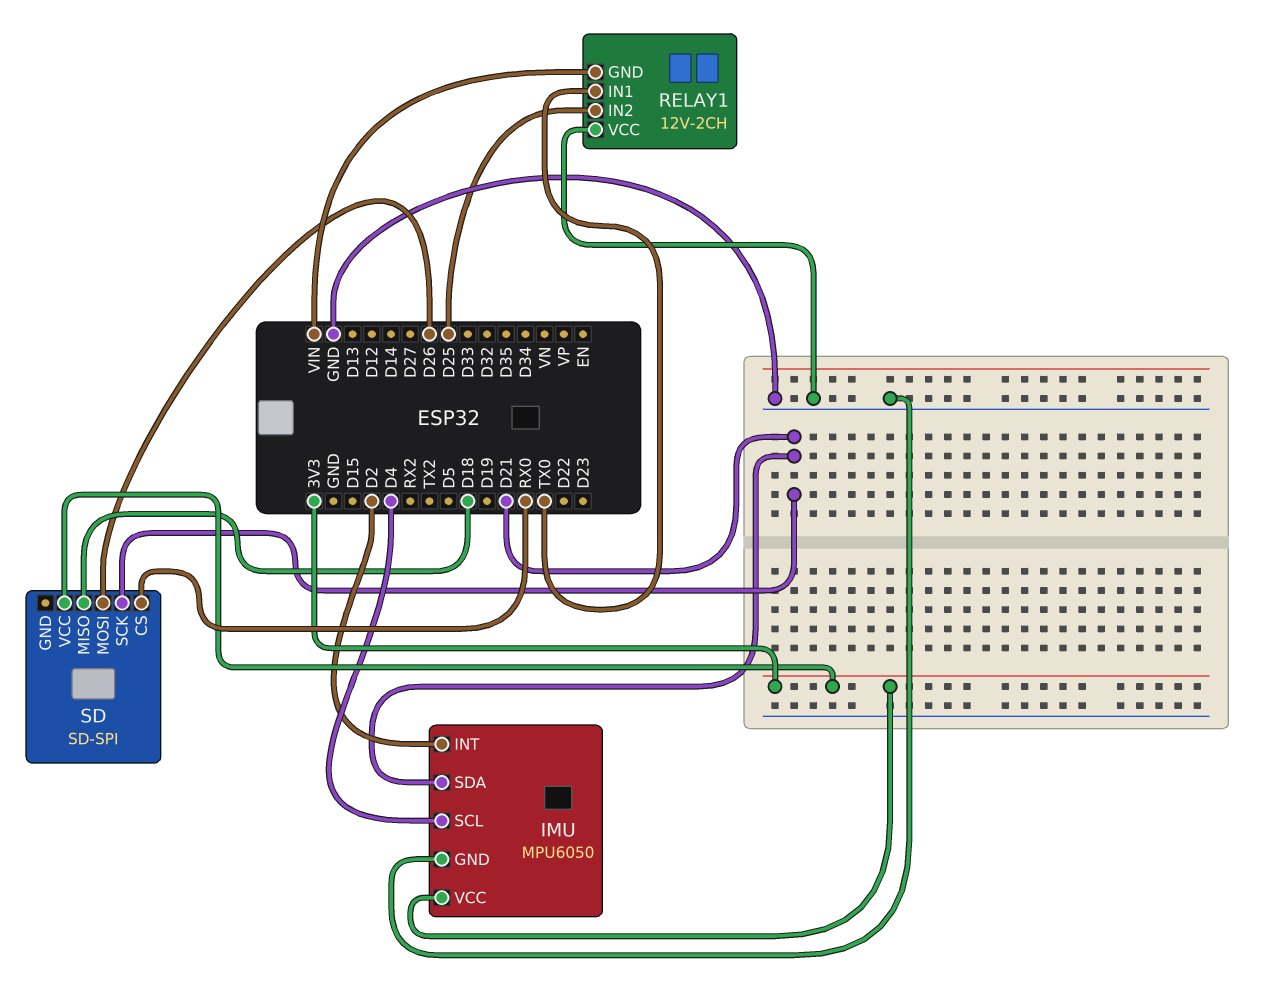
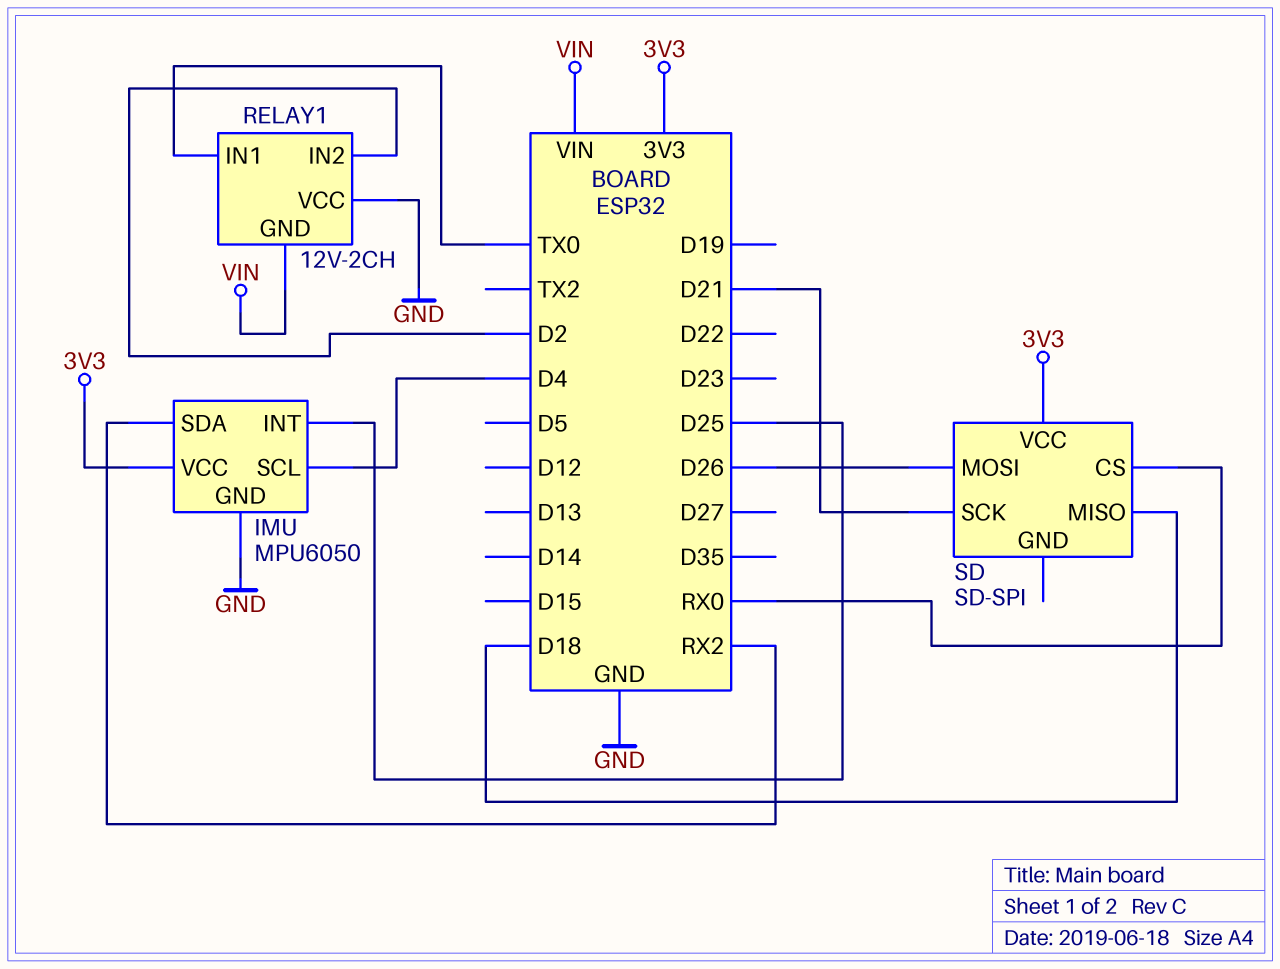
IMU pin INT: D2 -> D25
IMU pin SDA: D21 -> RX2
RELAY1 pin IN2: D25 -> D2

